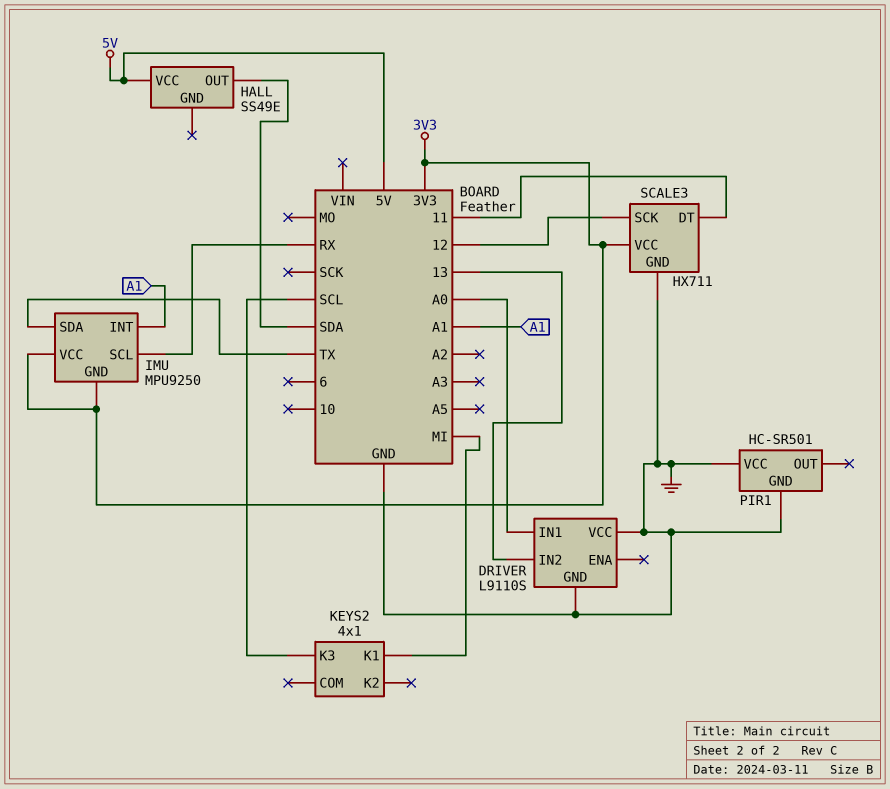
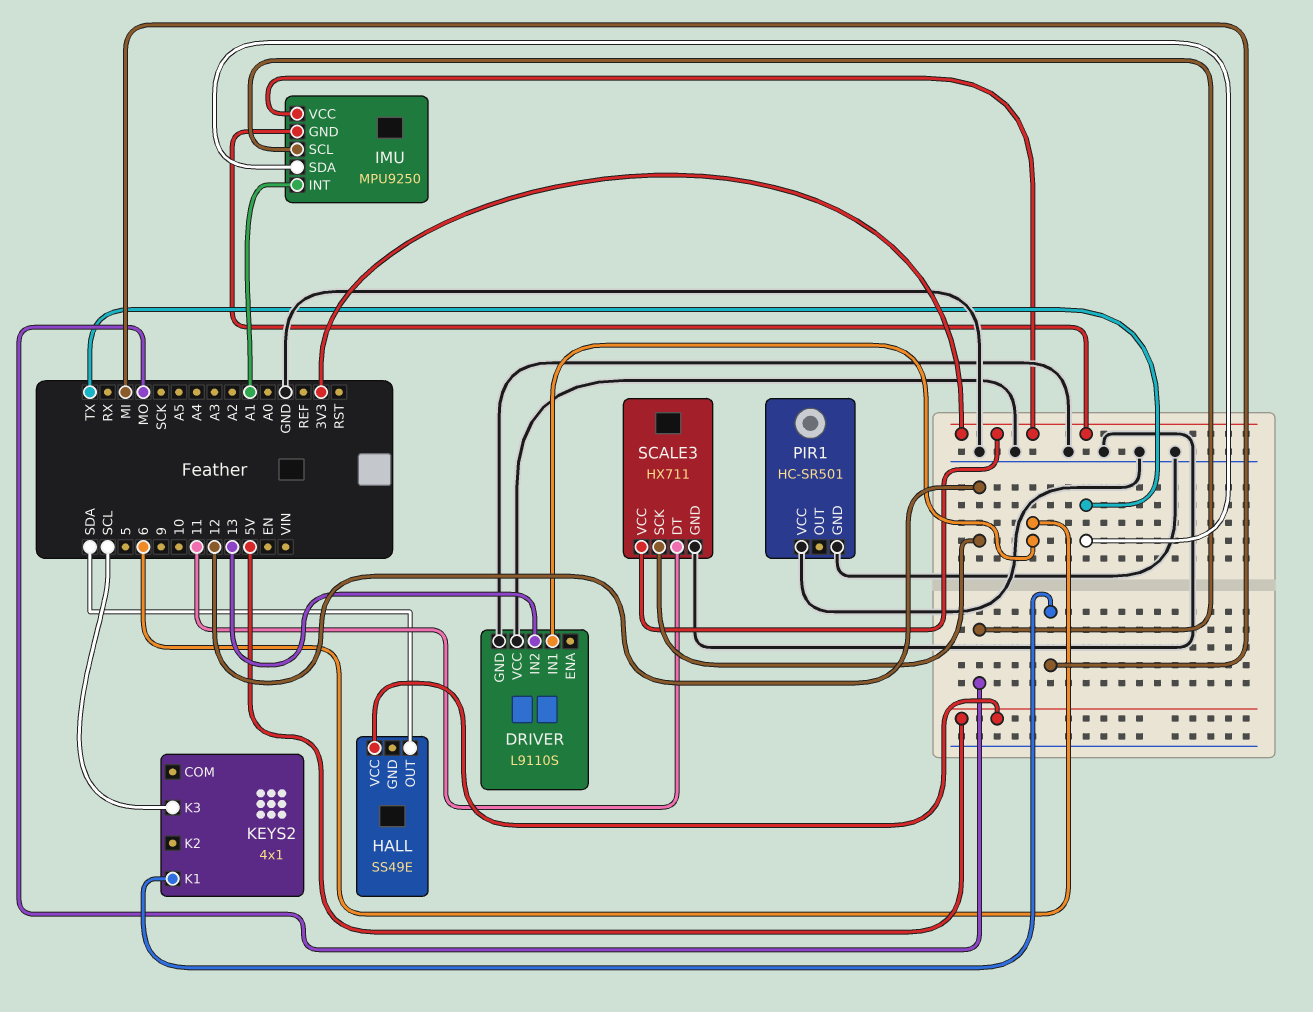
DRIVER pin IN1: A0 -> 6
IMU pin SCL: RX -> MO

